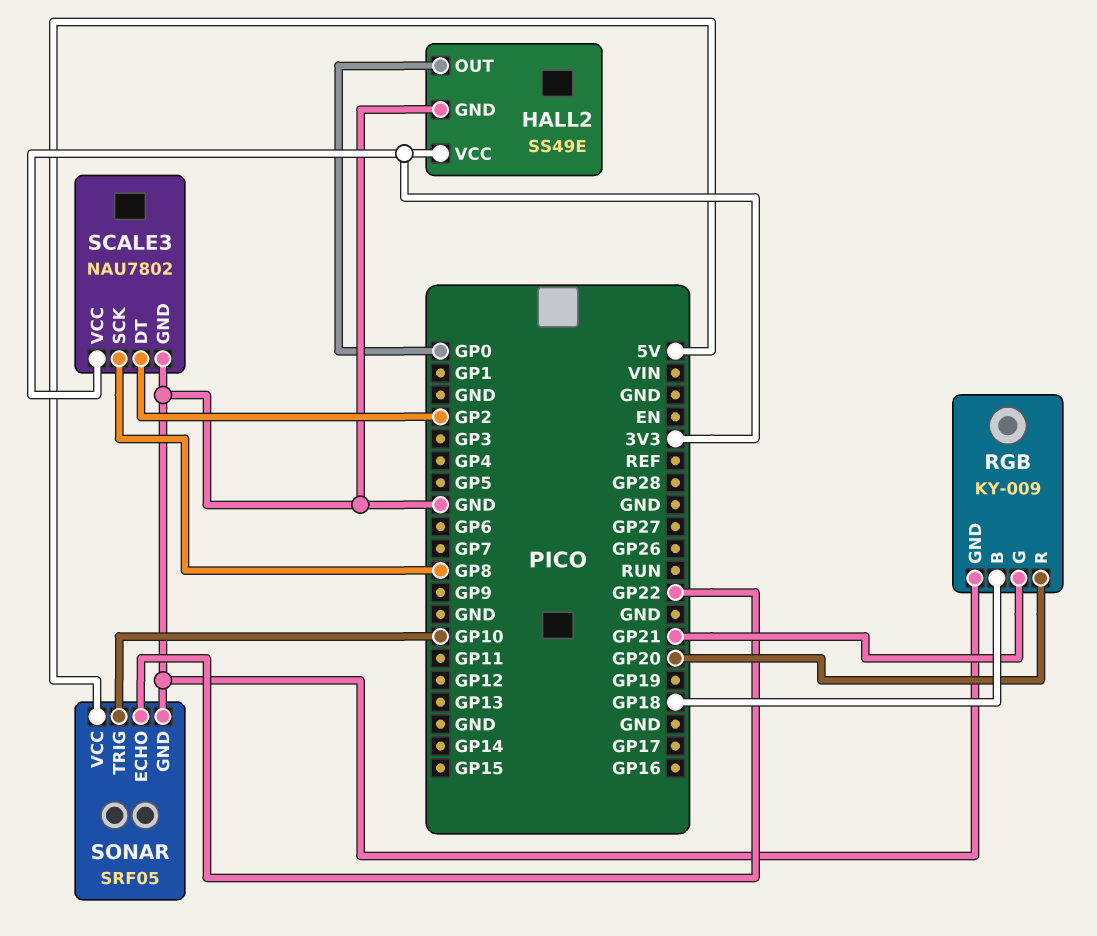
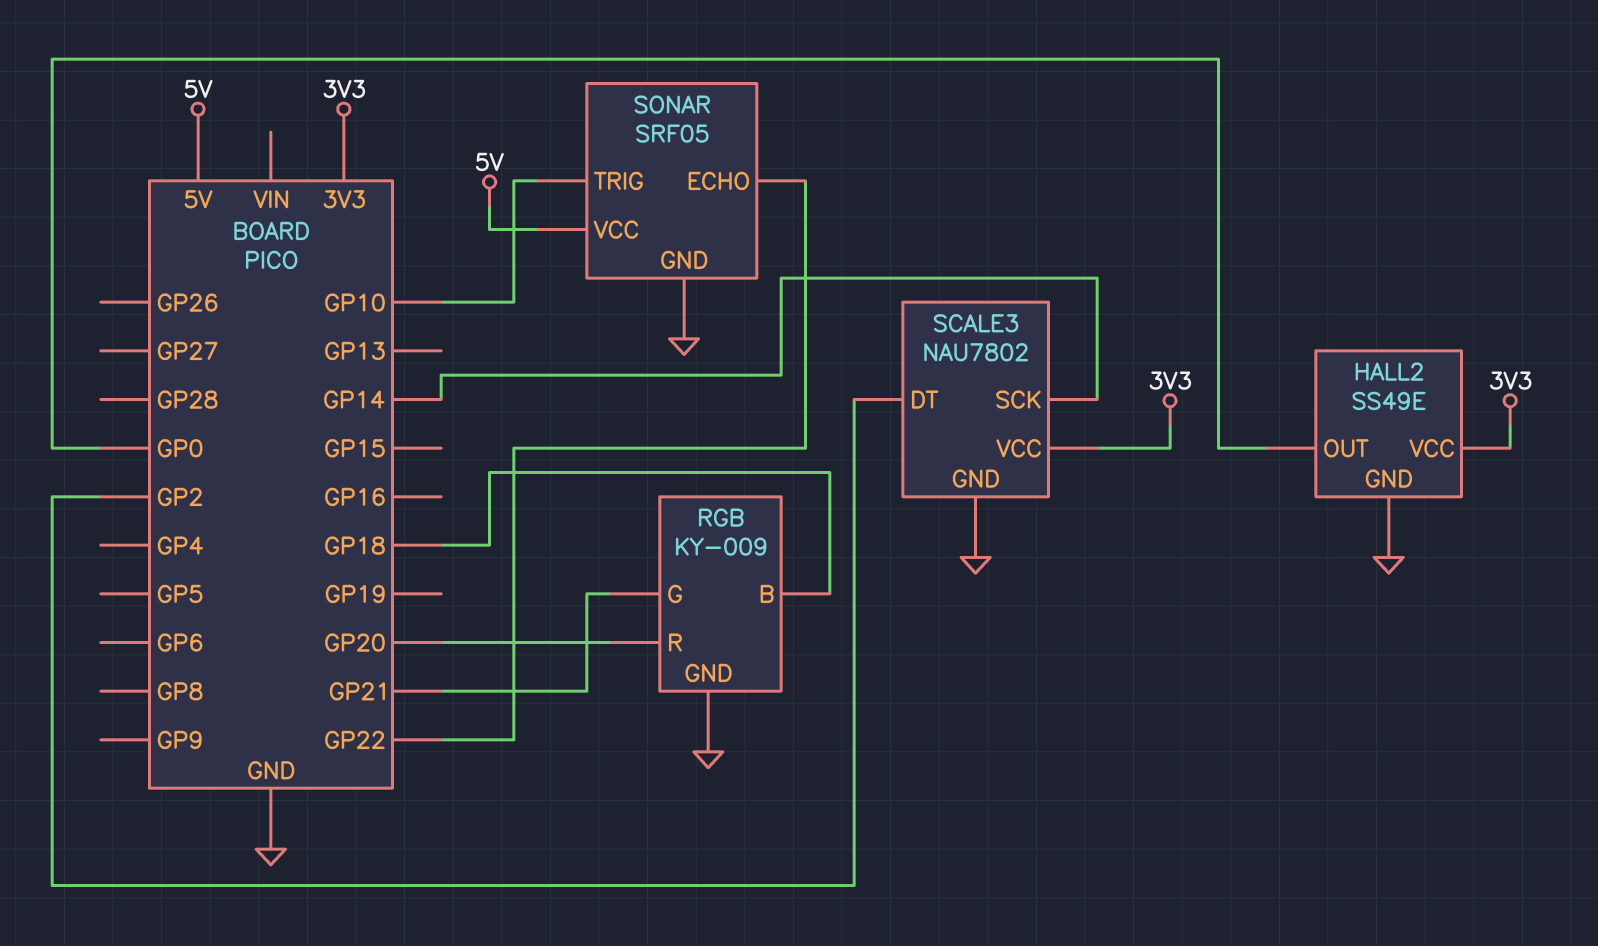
SCALE3 pin SCK: GP8 -> GP14

